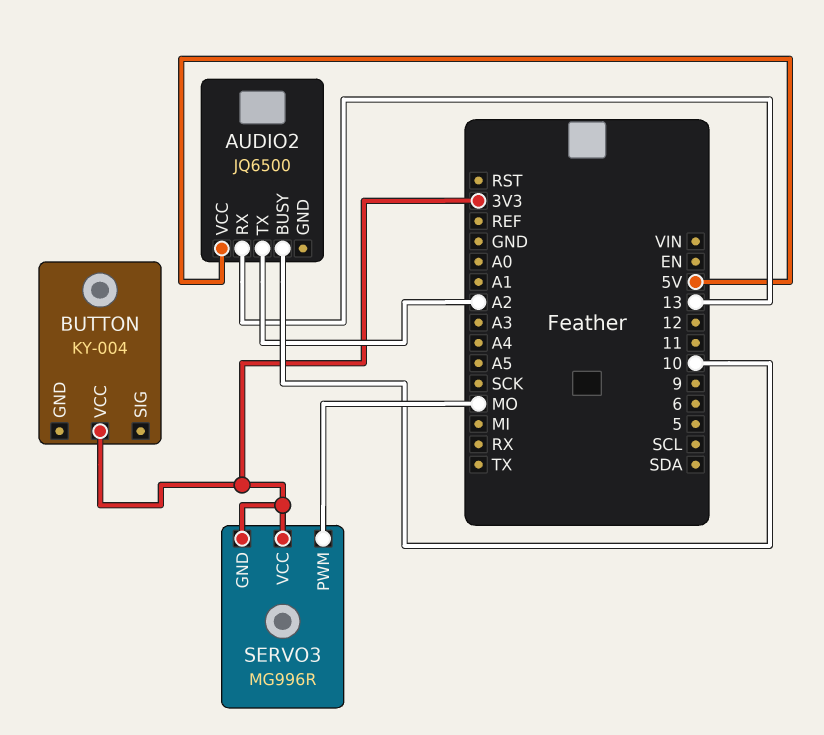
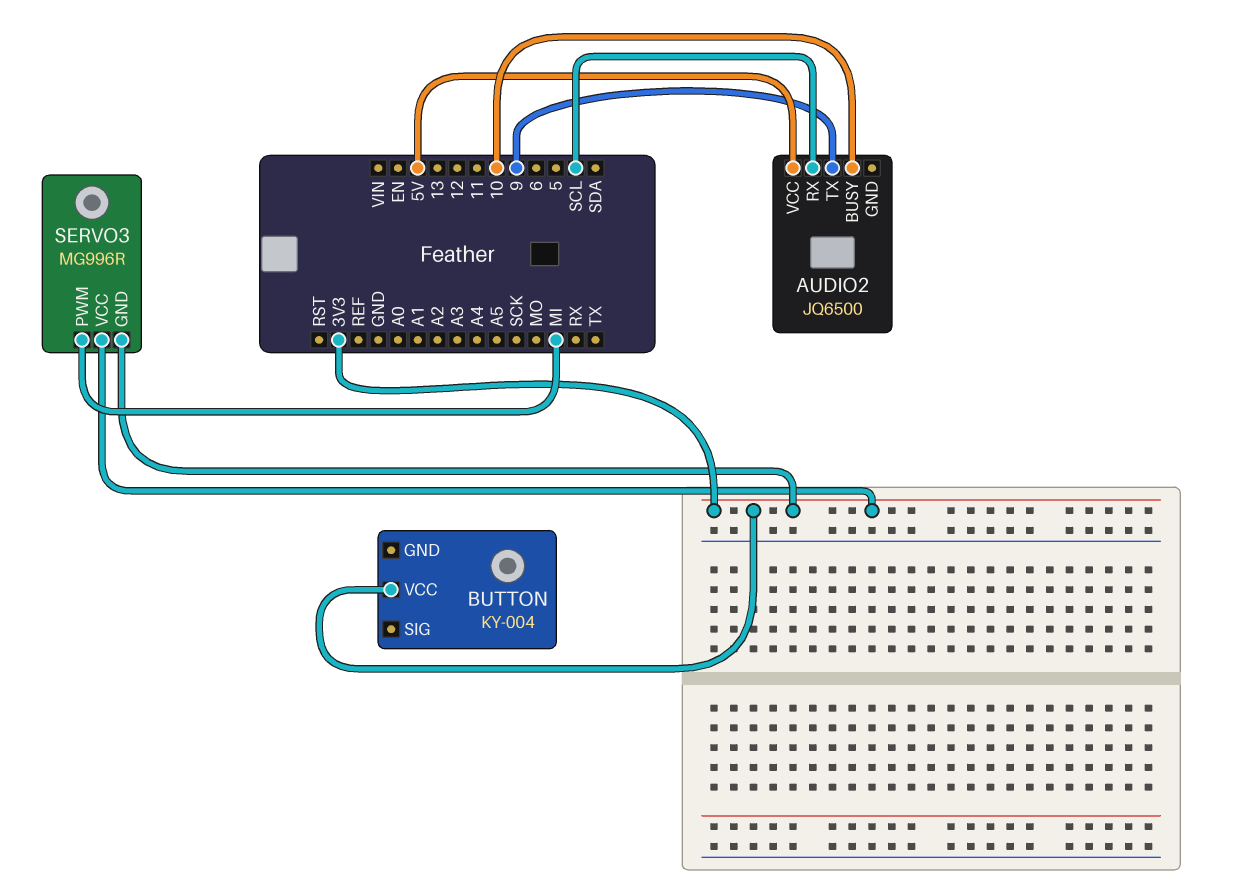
AUDIO2 pin RX: 13 -> SCL
AUDIO2 pin TX: A2 -> 9
SERVO3 pin PWM: MO -> MI

